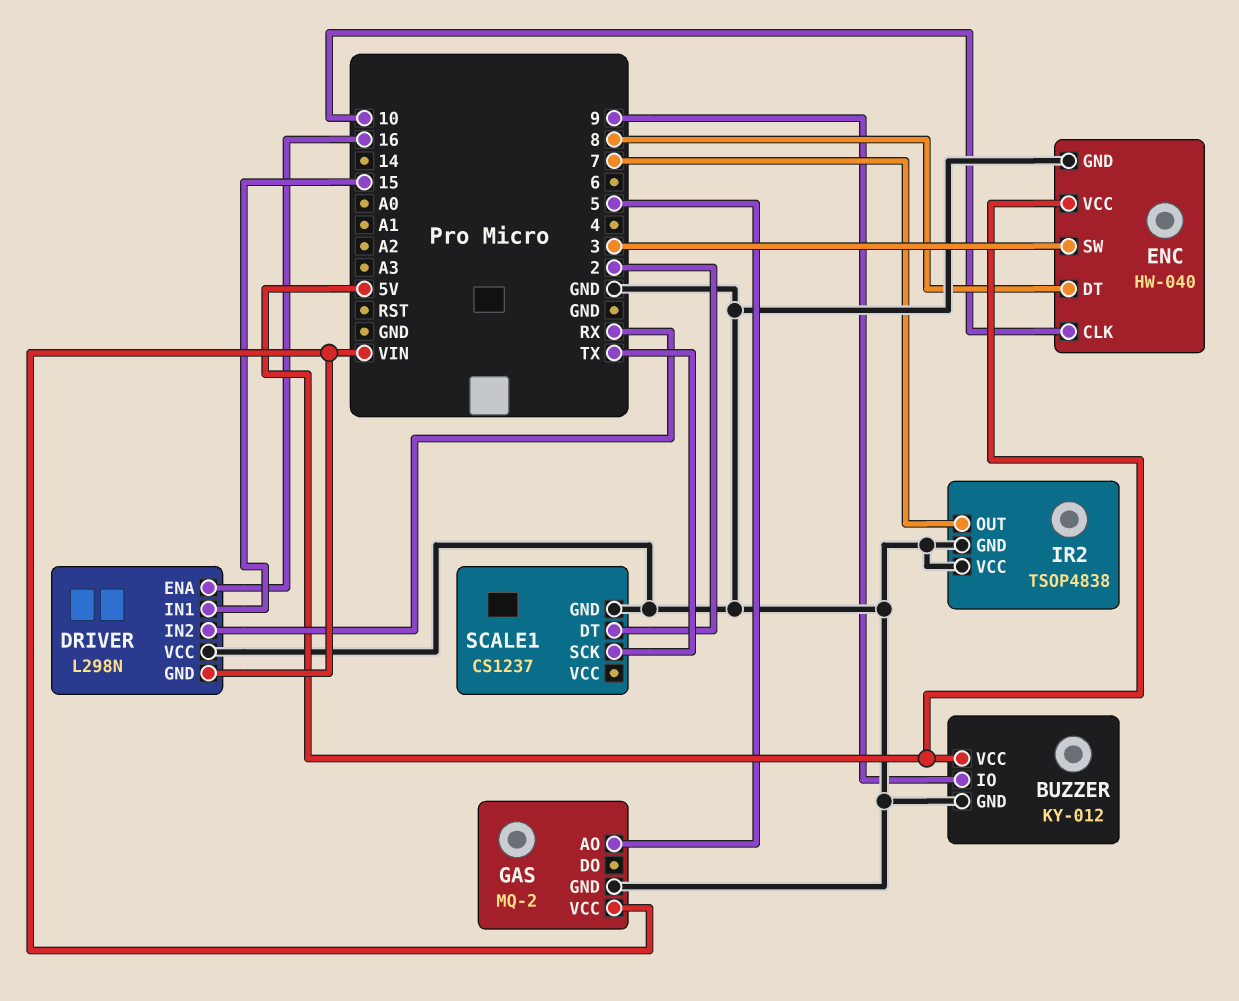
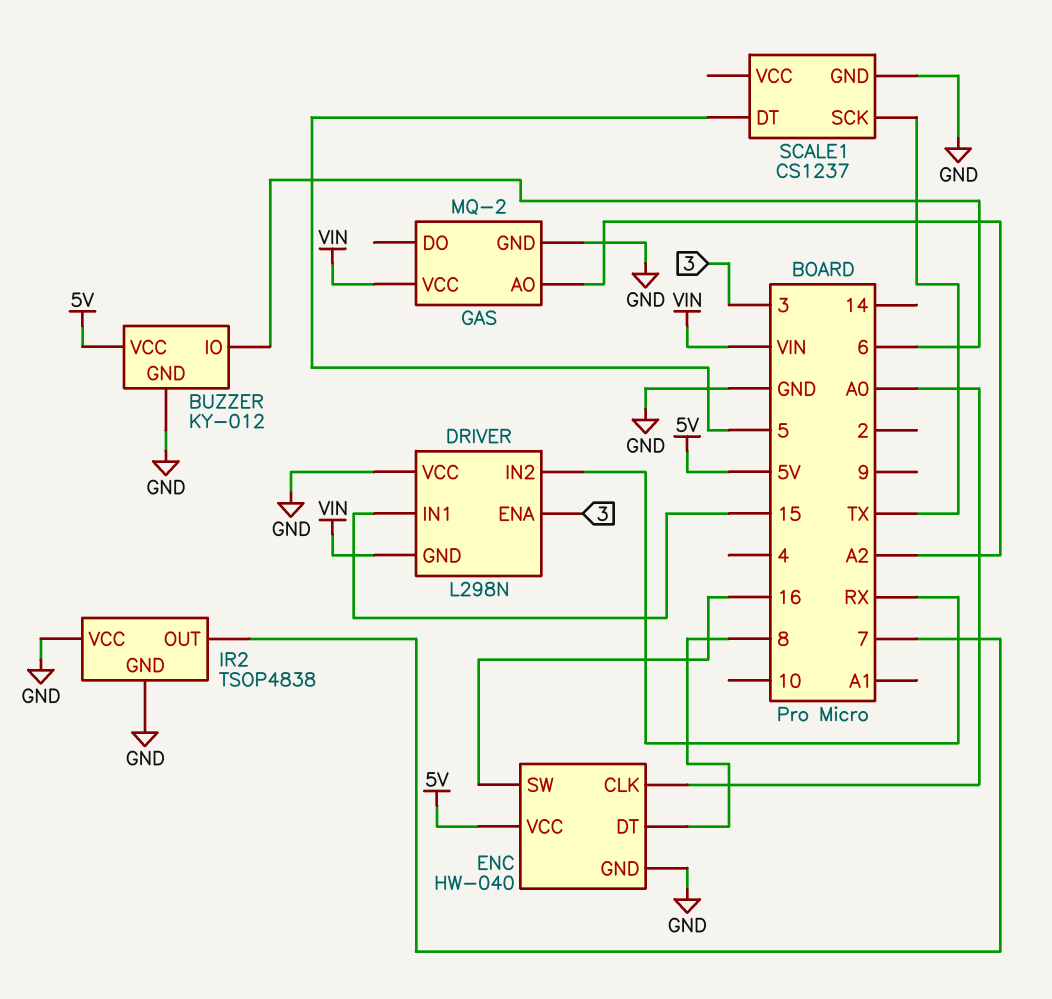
BUZZER pin IO: 9 -> 6
DRIVER pin ENA: 16 -> 3
ENC pin CLK: 10 -> A0
ENC pin SW: 3 -> 16
GAS pin AO: 5 -> A2
SCALE1 pin DT: 2 -> 5

